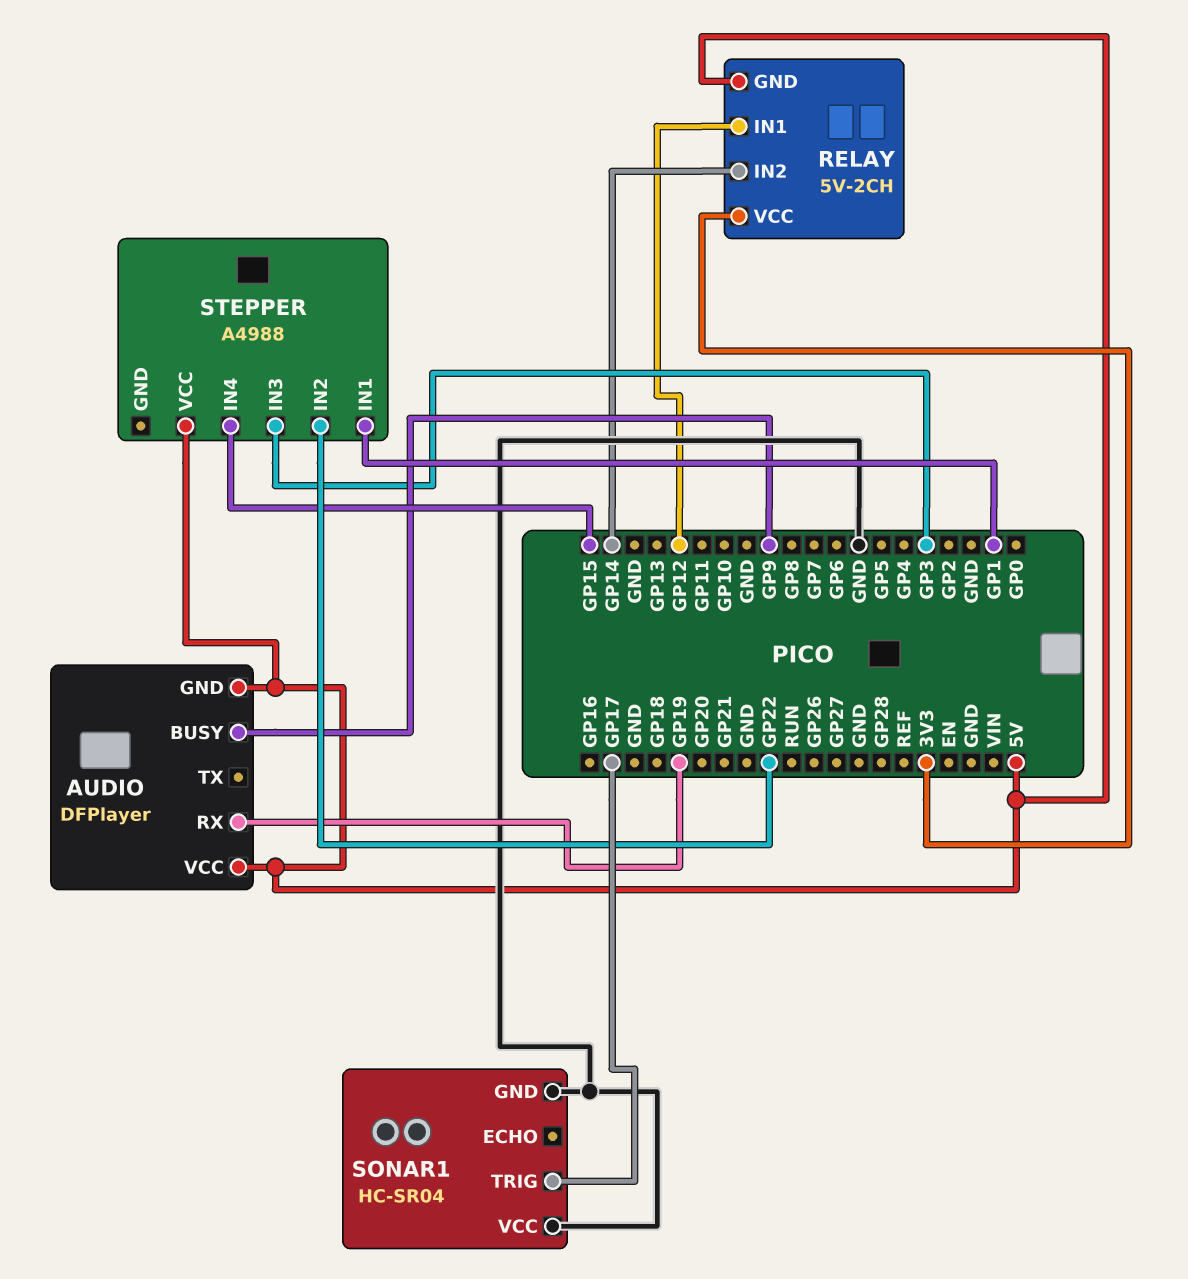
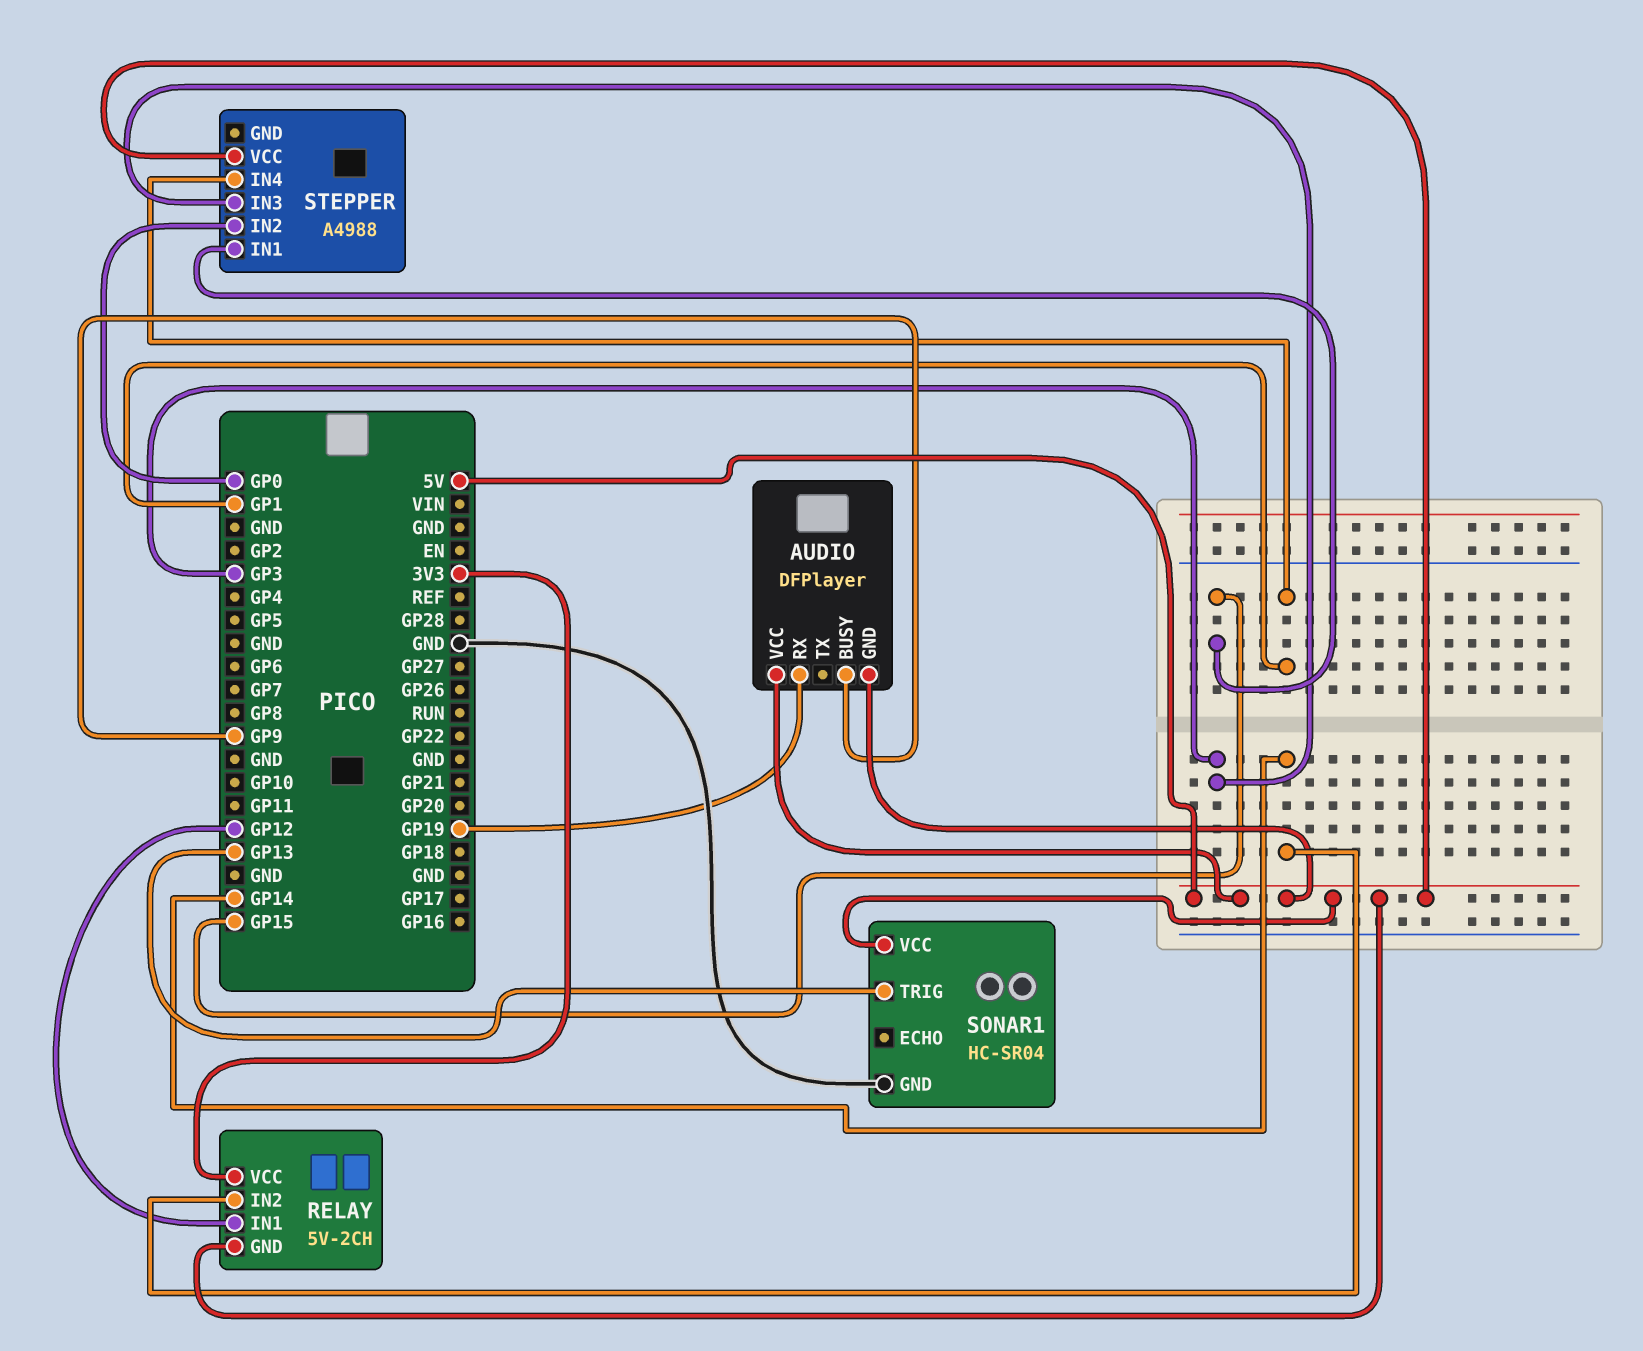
SONAR1 pin TRIG: GP17 -> GP13
SONAR1 pin VCC: GND -> 5V
STEPPER pin IN1: GP1 -> GP15
STEPPER pin IN2: GP22 -> GP0
STEPPER pin IN4: GP15 -> GP1

